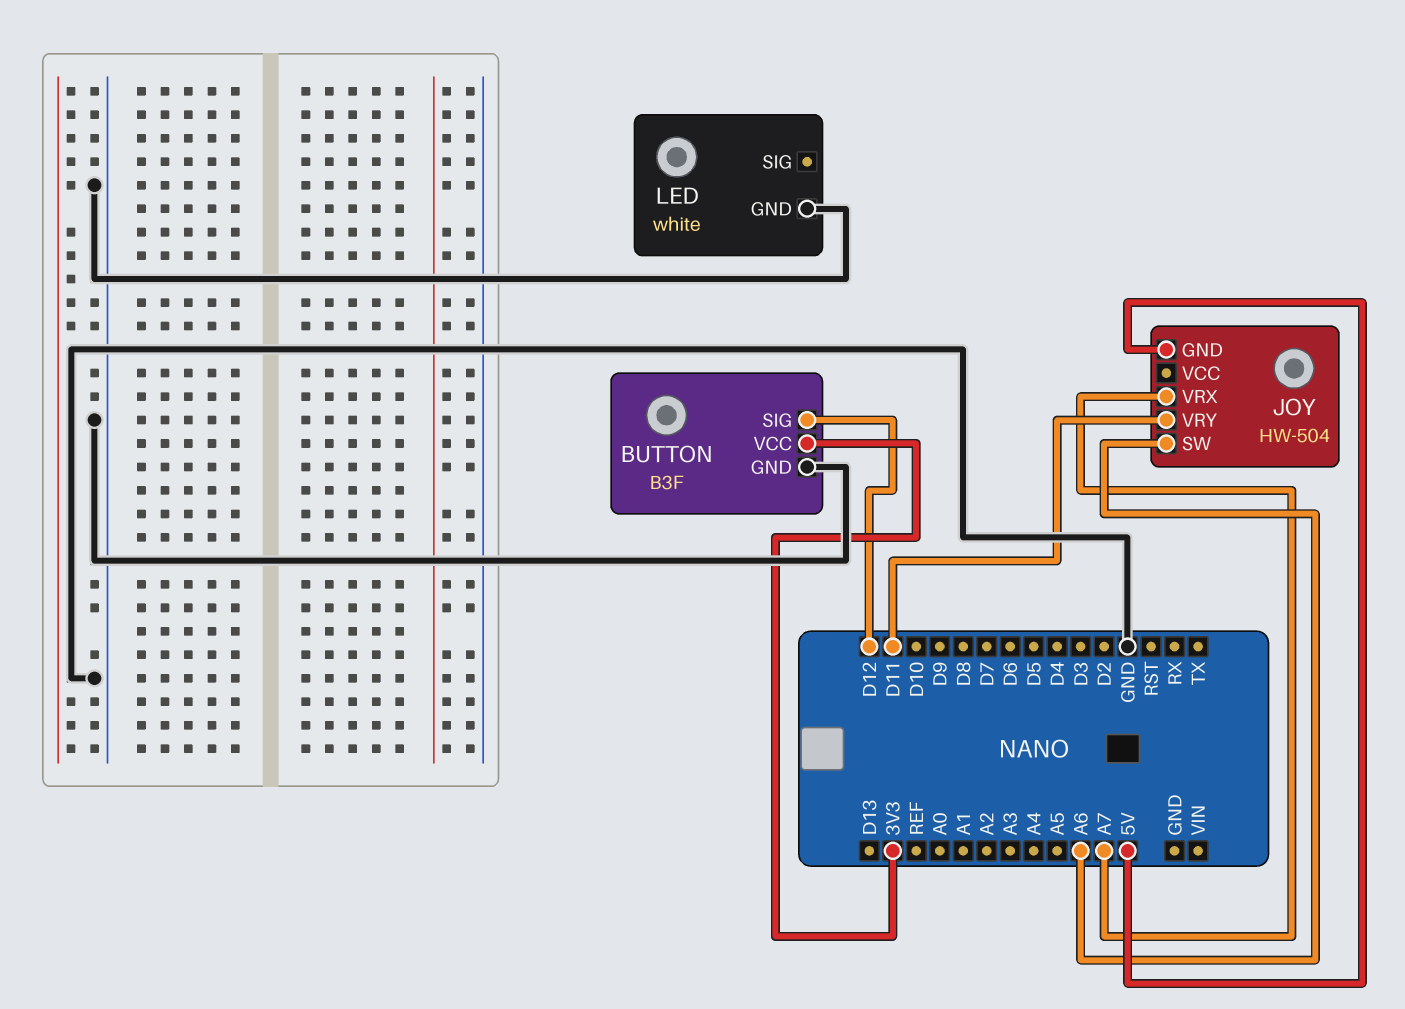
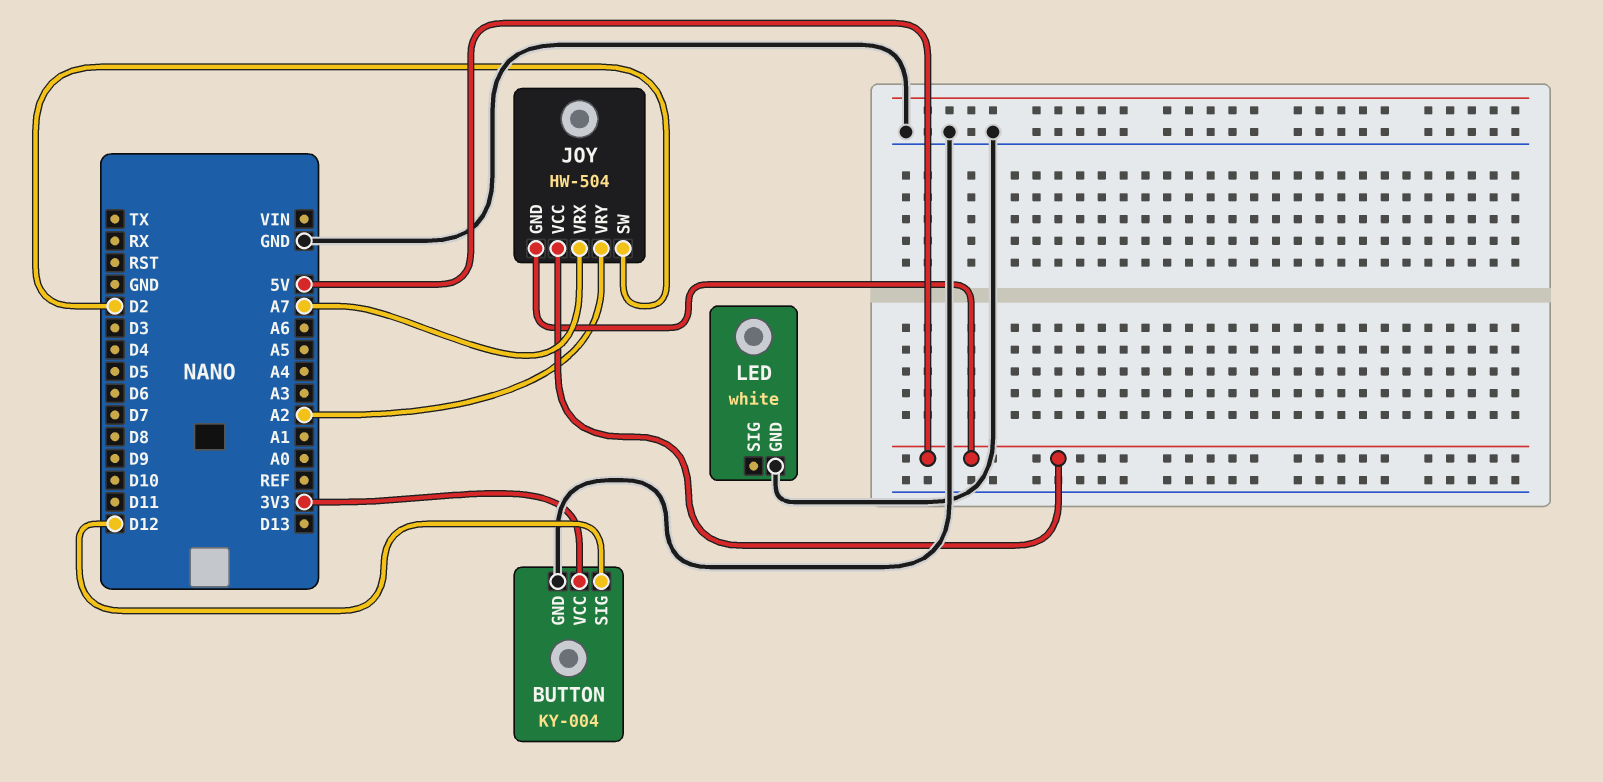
BUTTON: B3F -> KY-004
JOY pin SW: A6 -> D2
JOY pin VCC: none -> 5V
JOY pin VRY: D11 -> A2

